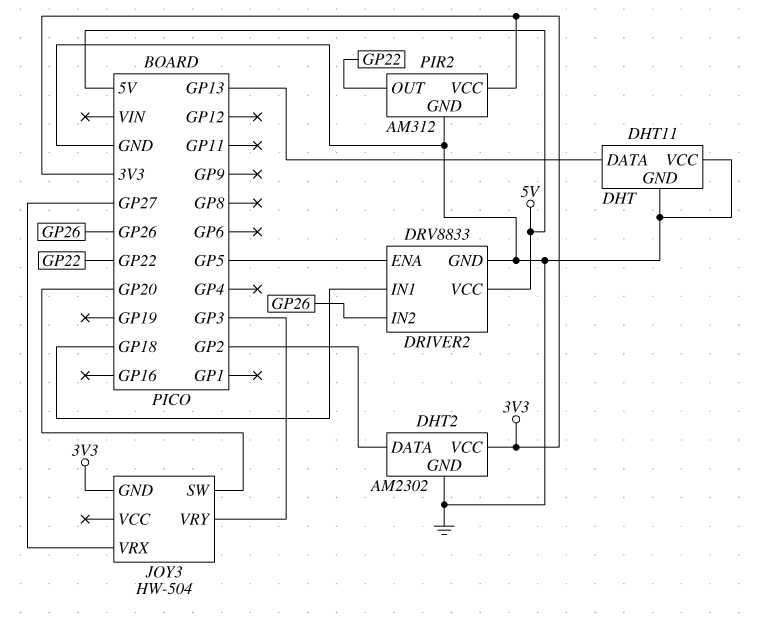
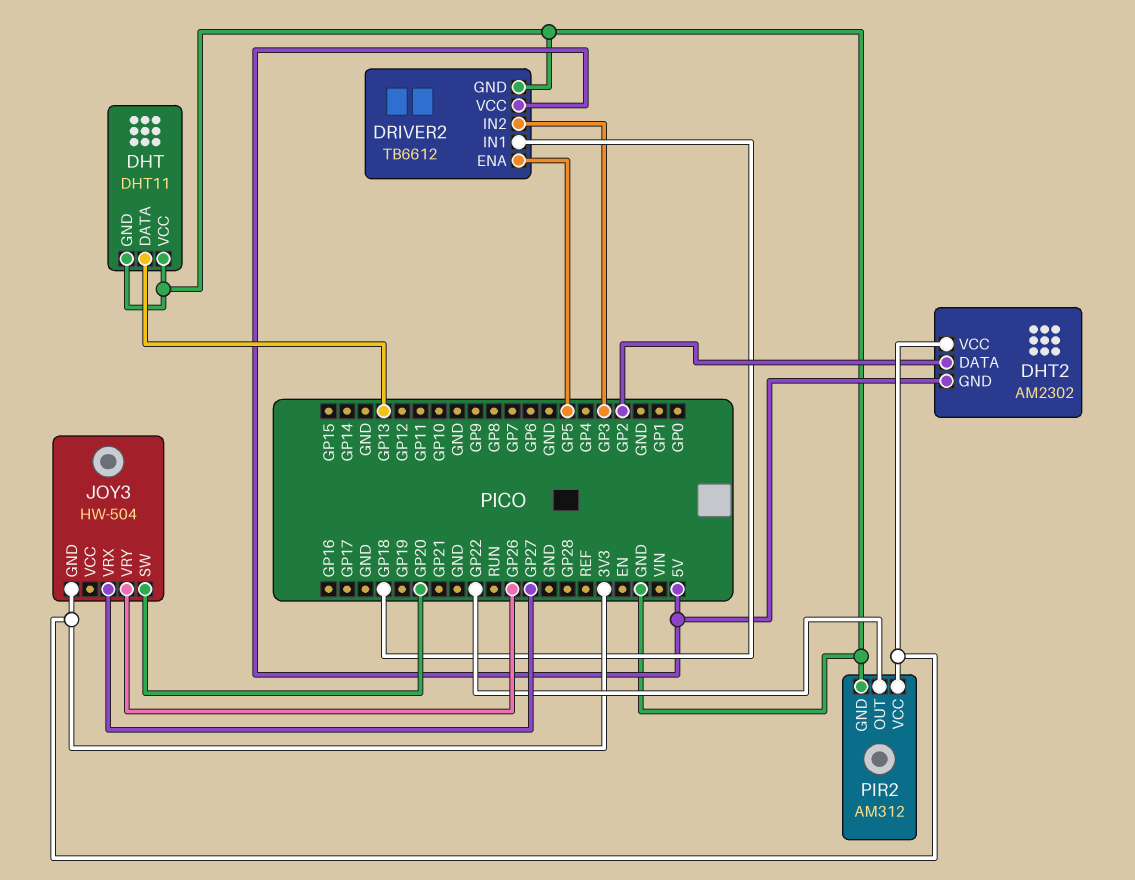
DHT2 pin GND: GND -> 5V
DRIVER2: DRV8833 -> TB6612
DRIVER2 pin IN2: GP26 -> GP3
JOY3 pin VRY: GP3 -> GP26

